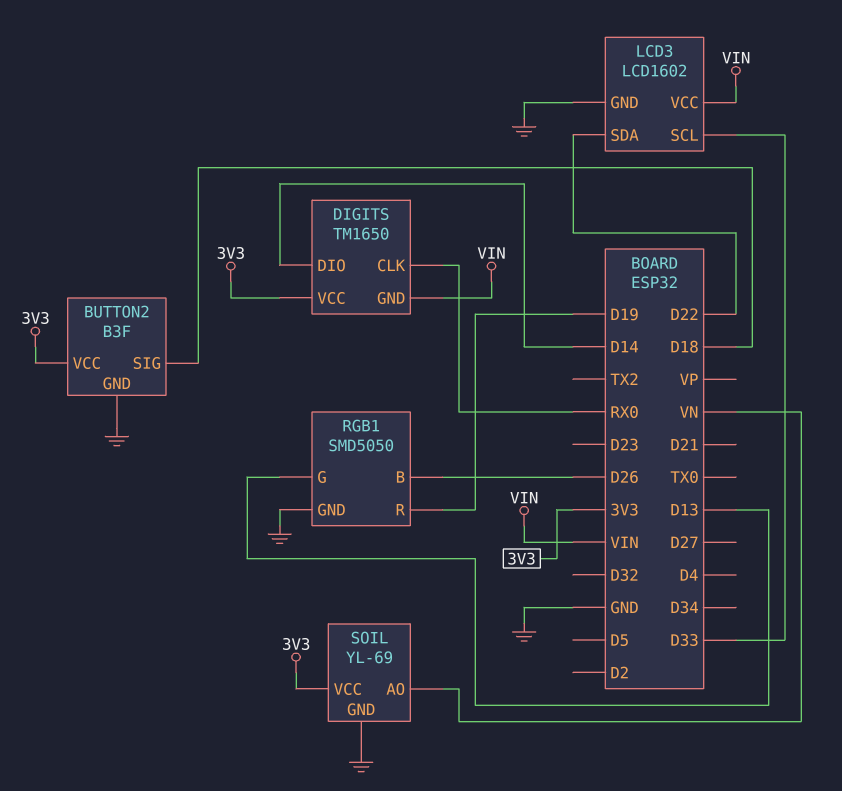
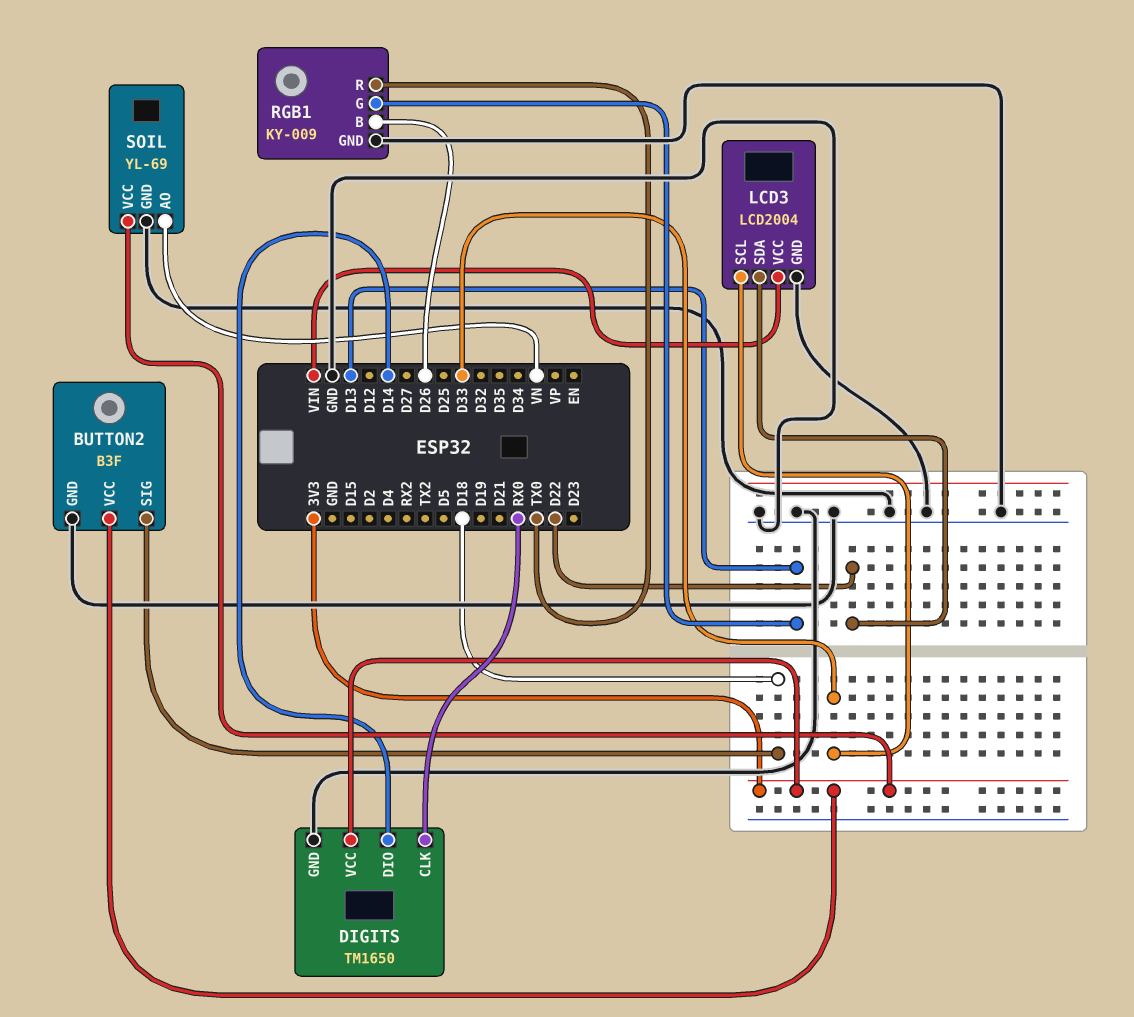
DIGITS pin GND: VIN -> GND
LCD3: LCD1602 -> LCD2004
RGB1: SMD5050 -> KY-009
RGB1 pin R: D19 -> TX0

